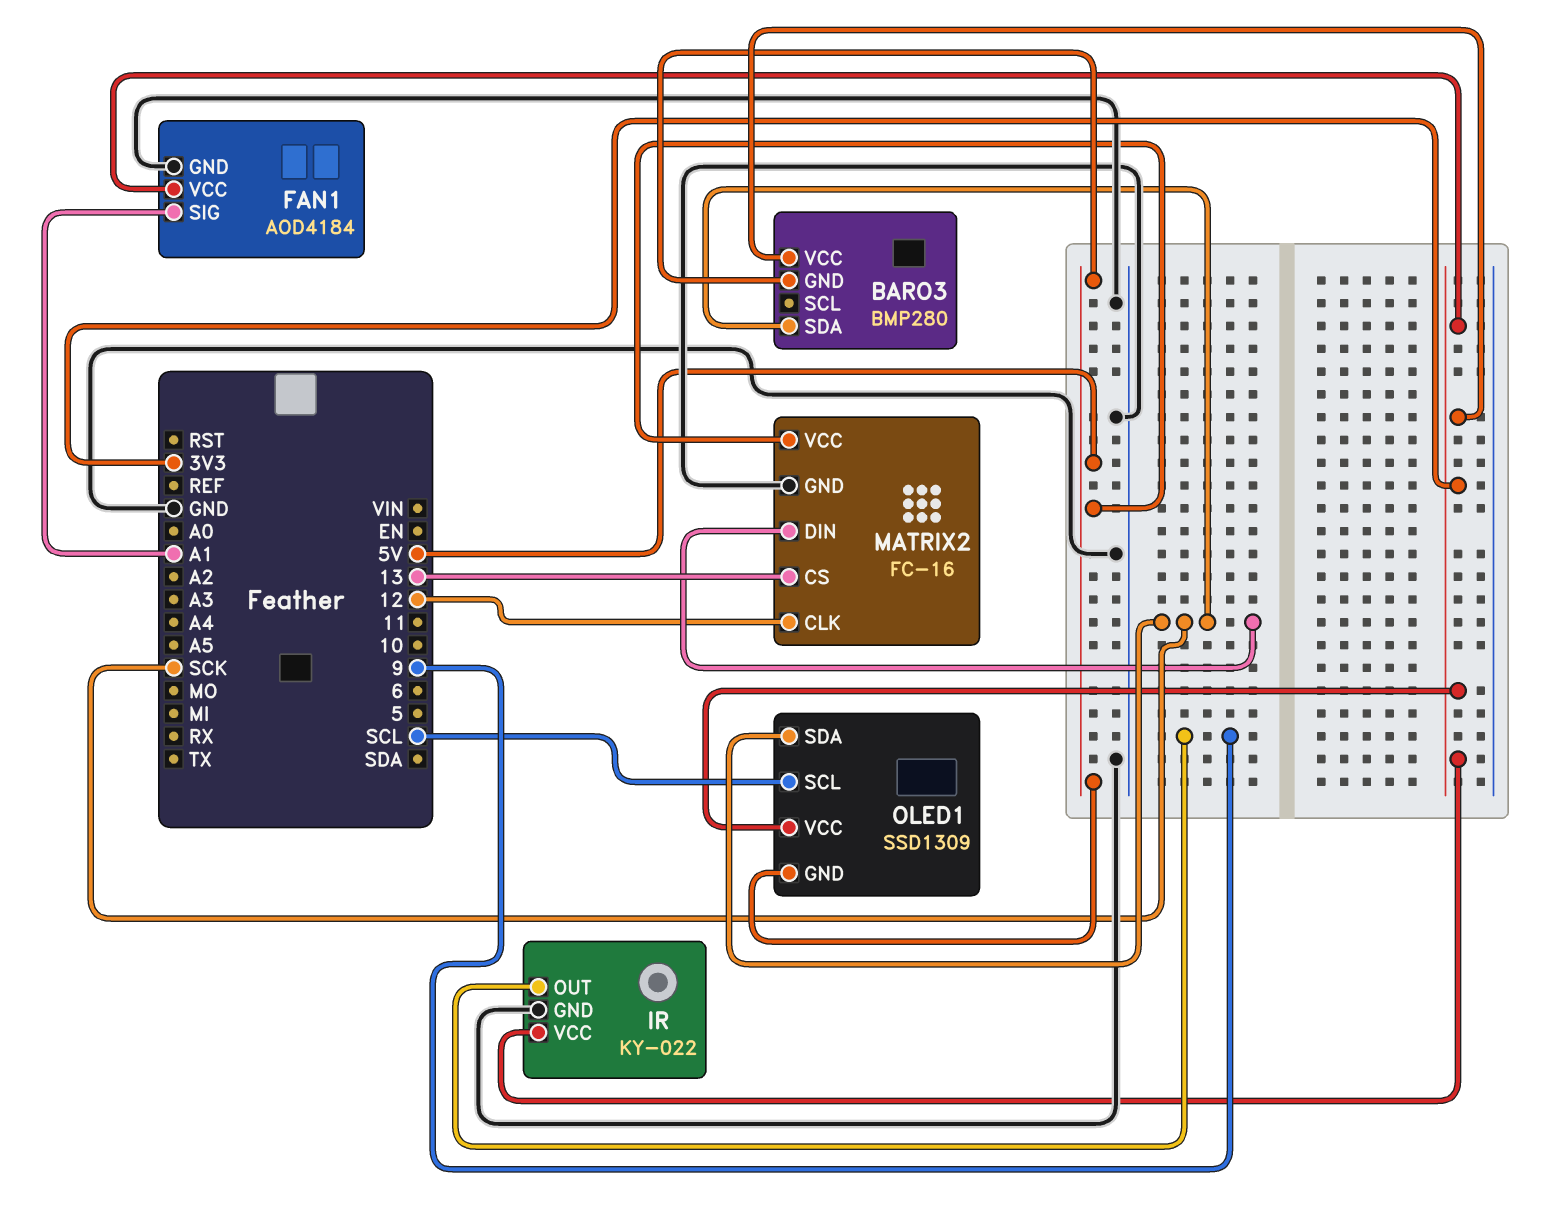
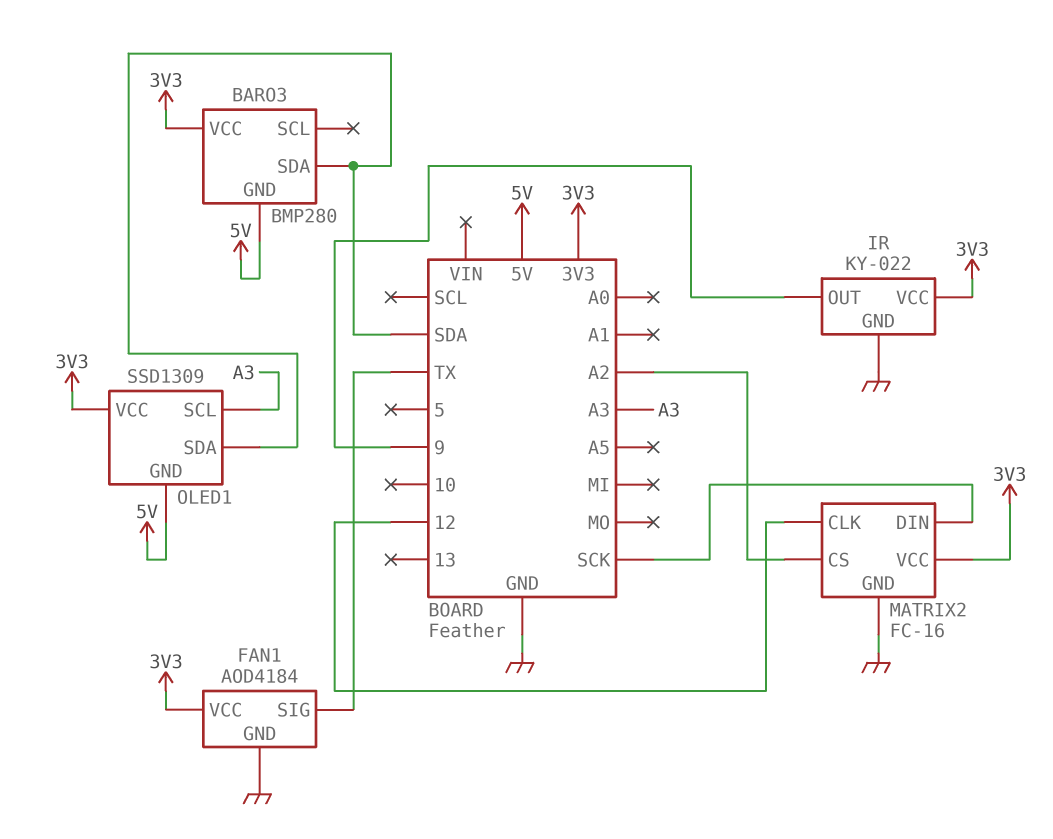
BARO3 pin SDA: SCK -> SDA
FAN1 pin SIG: A1 -> TX
MATRIX2 pin CS: 13 -> A2
MATRIX2 pin VCC: 5V -> 3V3
OLED1 pin SCL: SCL -> A3
OLED1 pin SDA: SCK -> SDA

